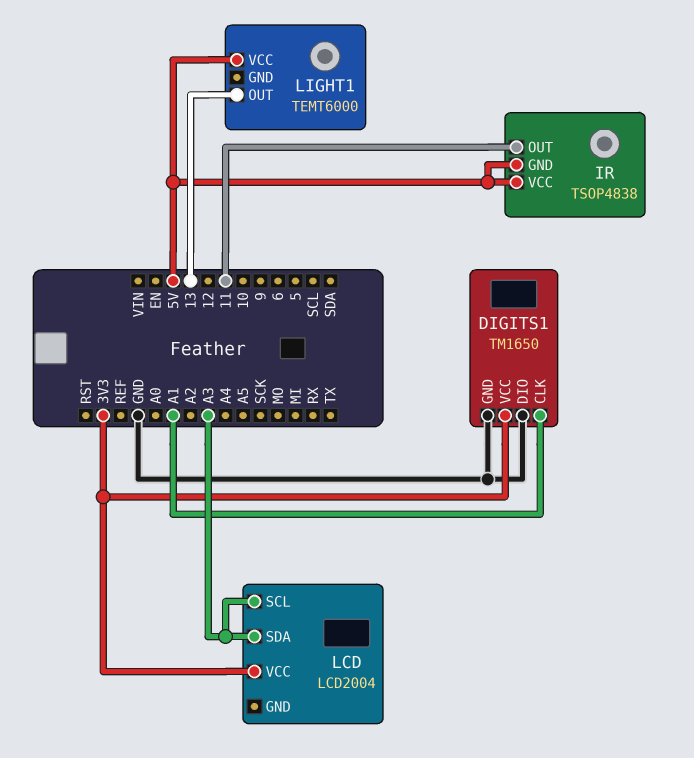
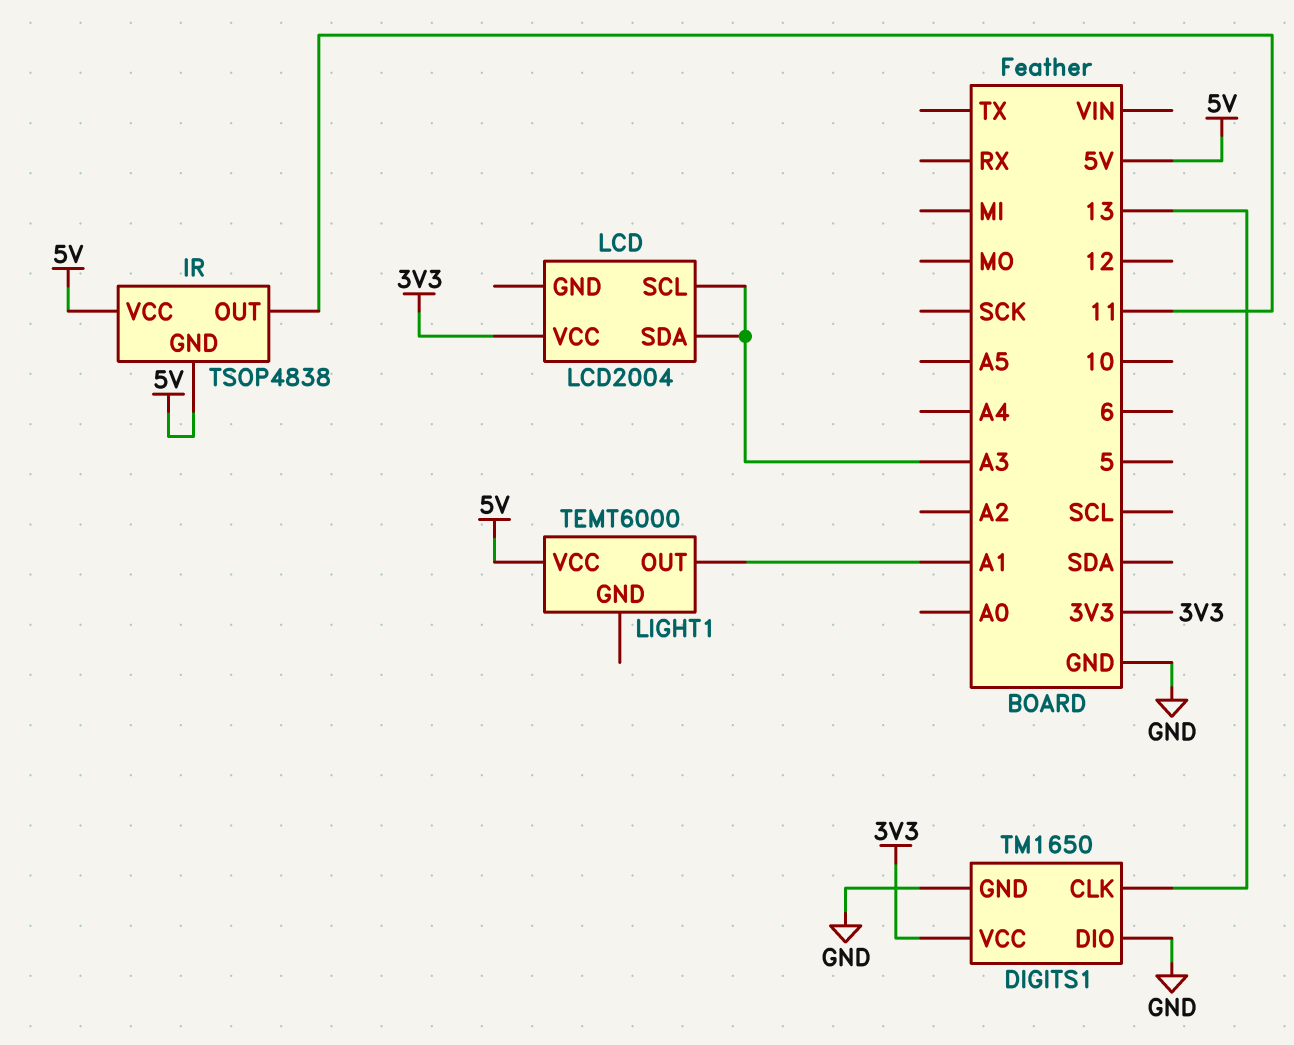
DIGITS1 pin CLK: A1 -> 13
LIGHT1 pin OUT: 13 -> A1

